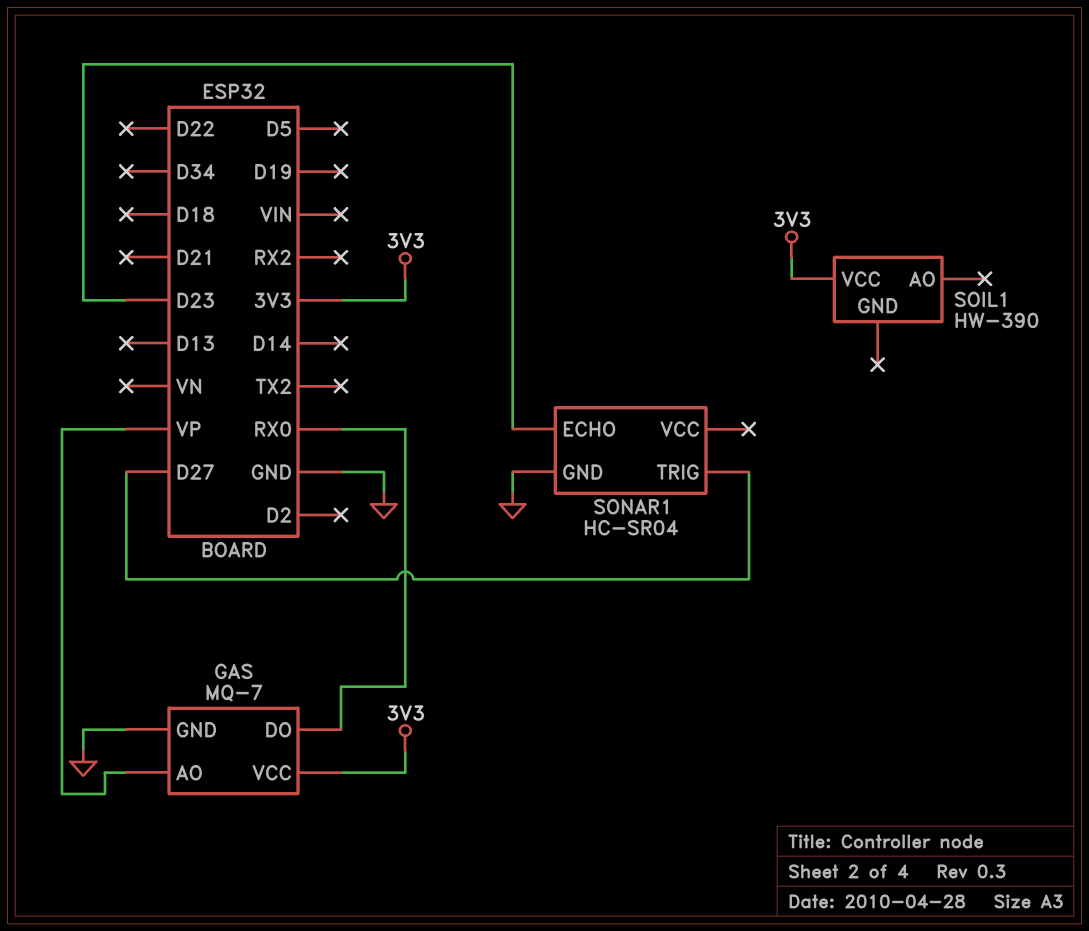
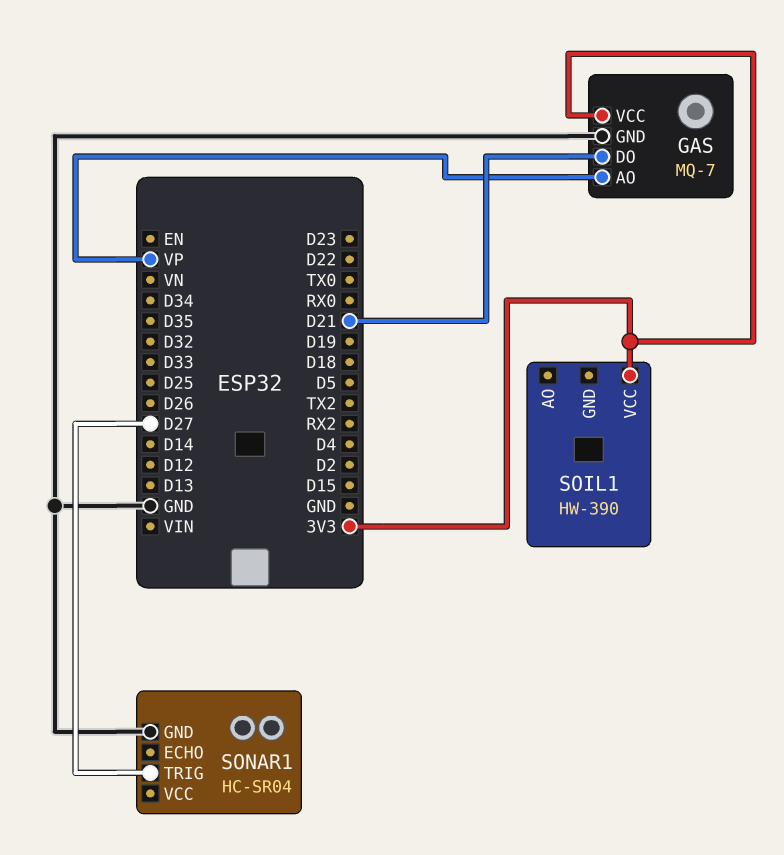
GAS pin DO: RX0 -> D21
SONAR1 pin ECHO: D23 -> none

